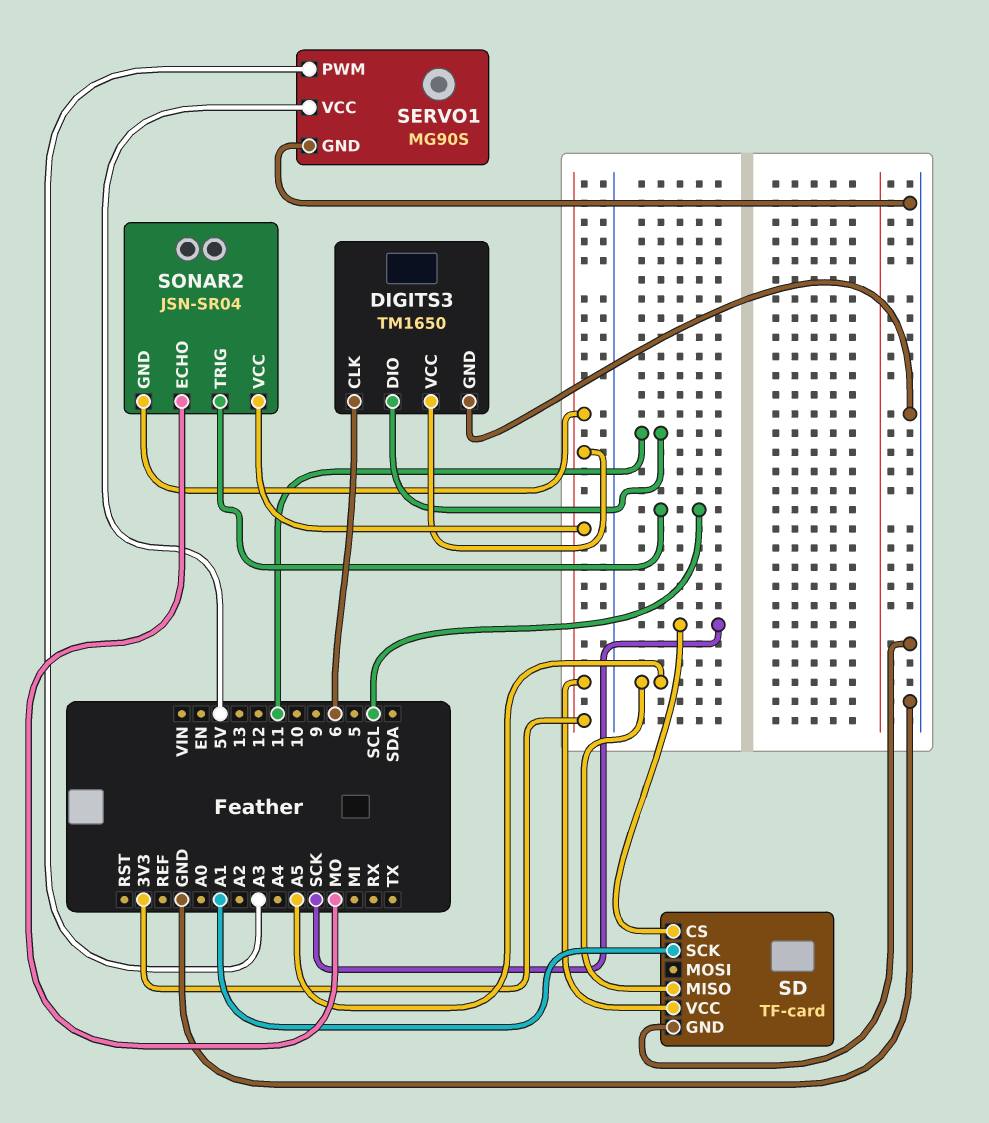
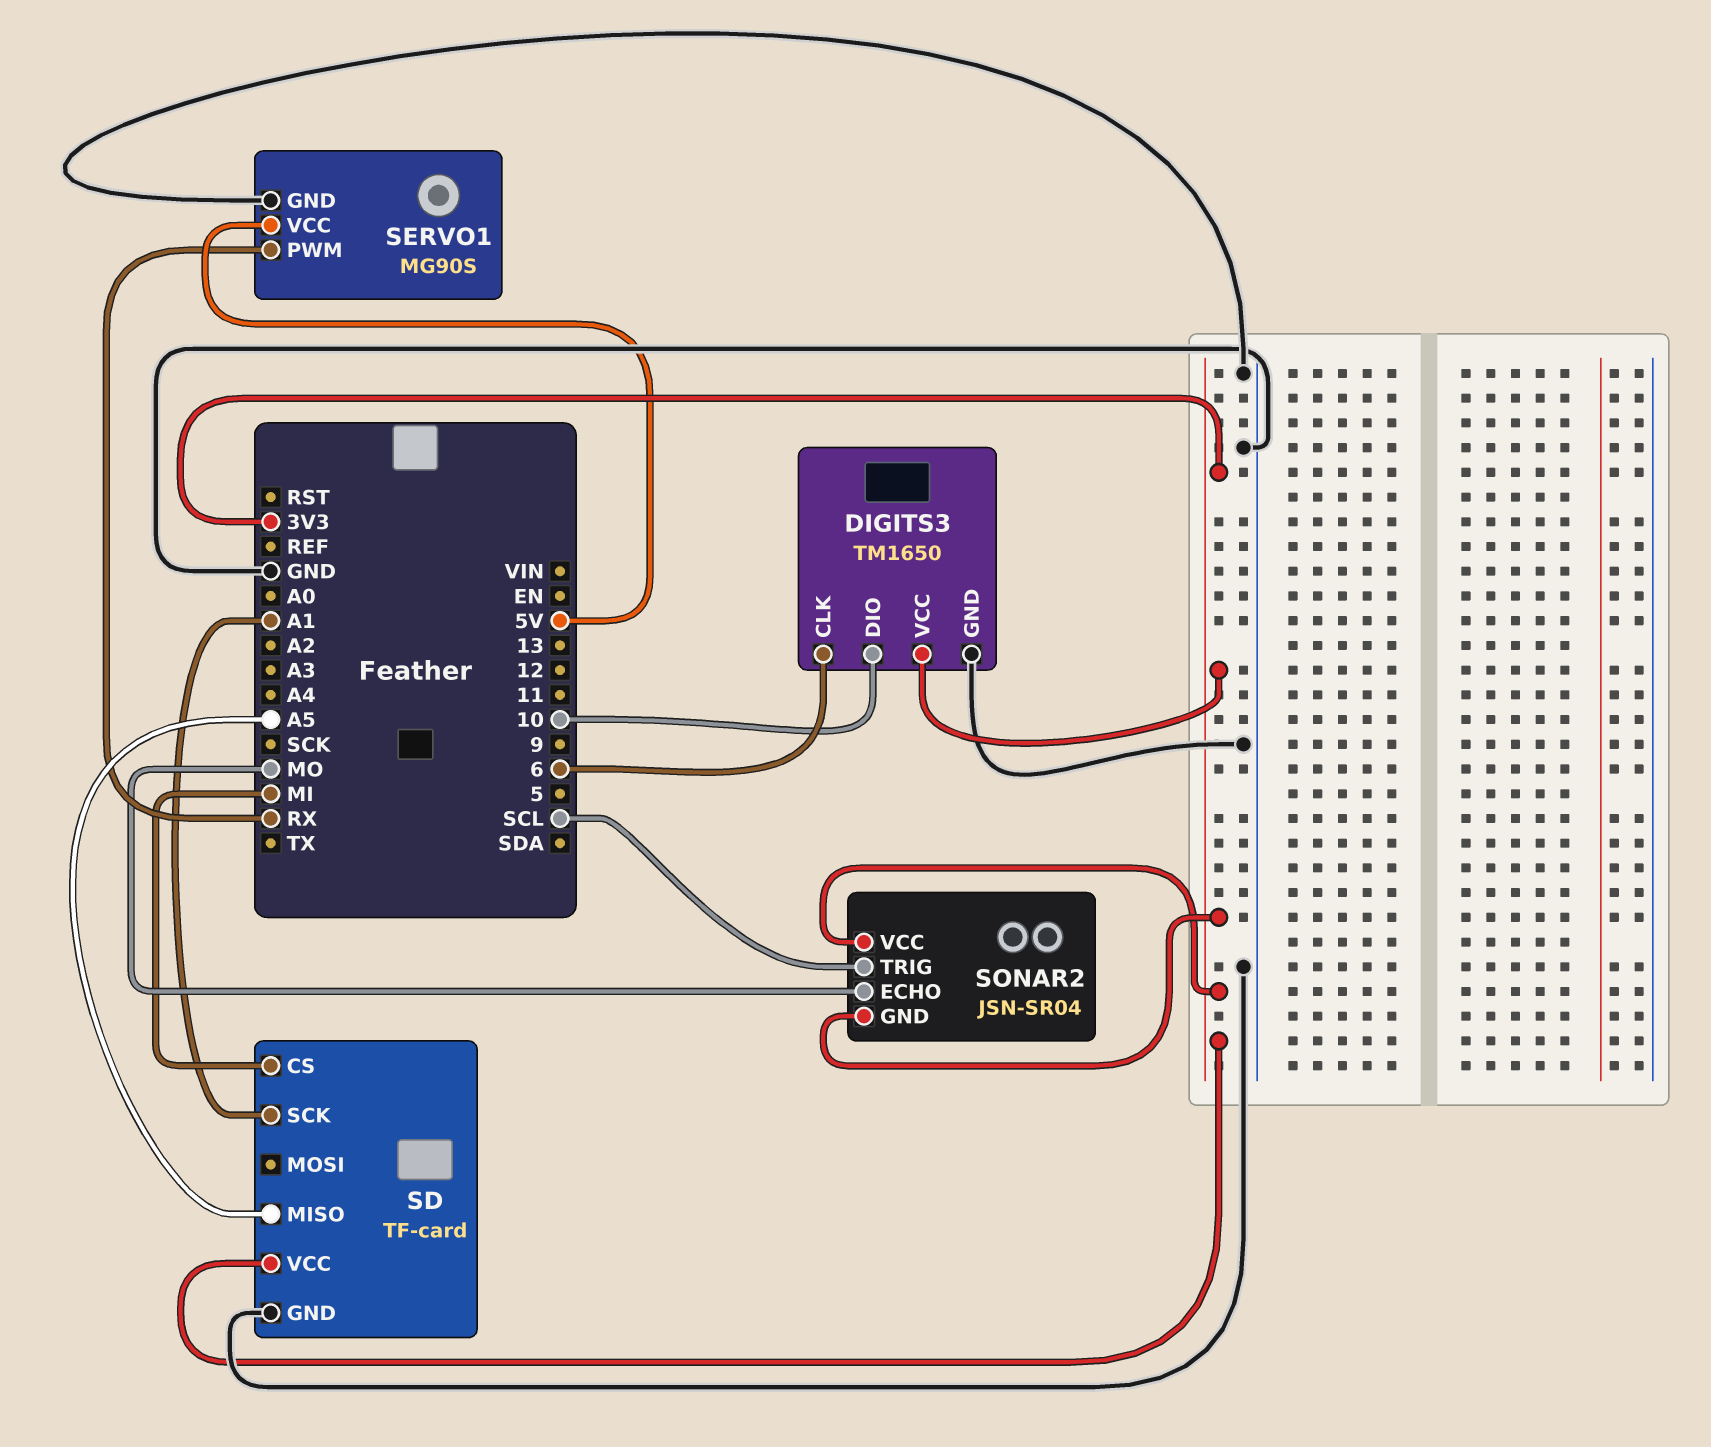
DIGITS3 pin DIO: 11 -> 10
SD pin CS: SCK -> MI
SERVO1 pin PWM: A3 -> RX

